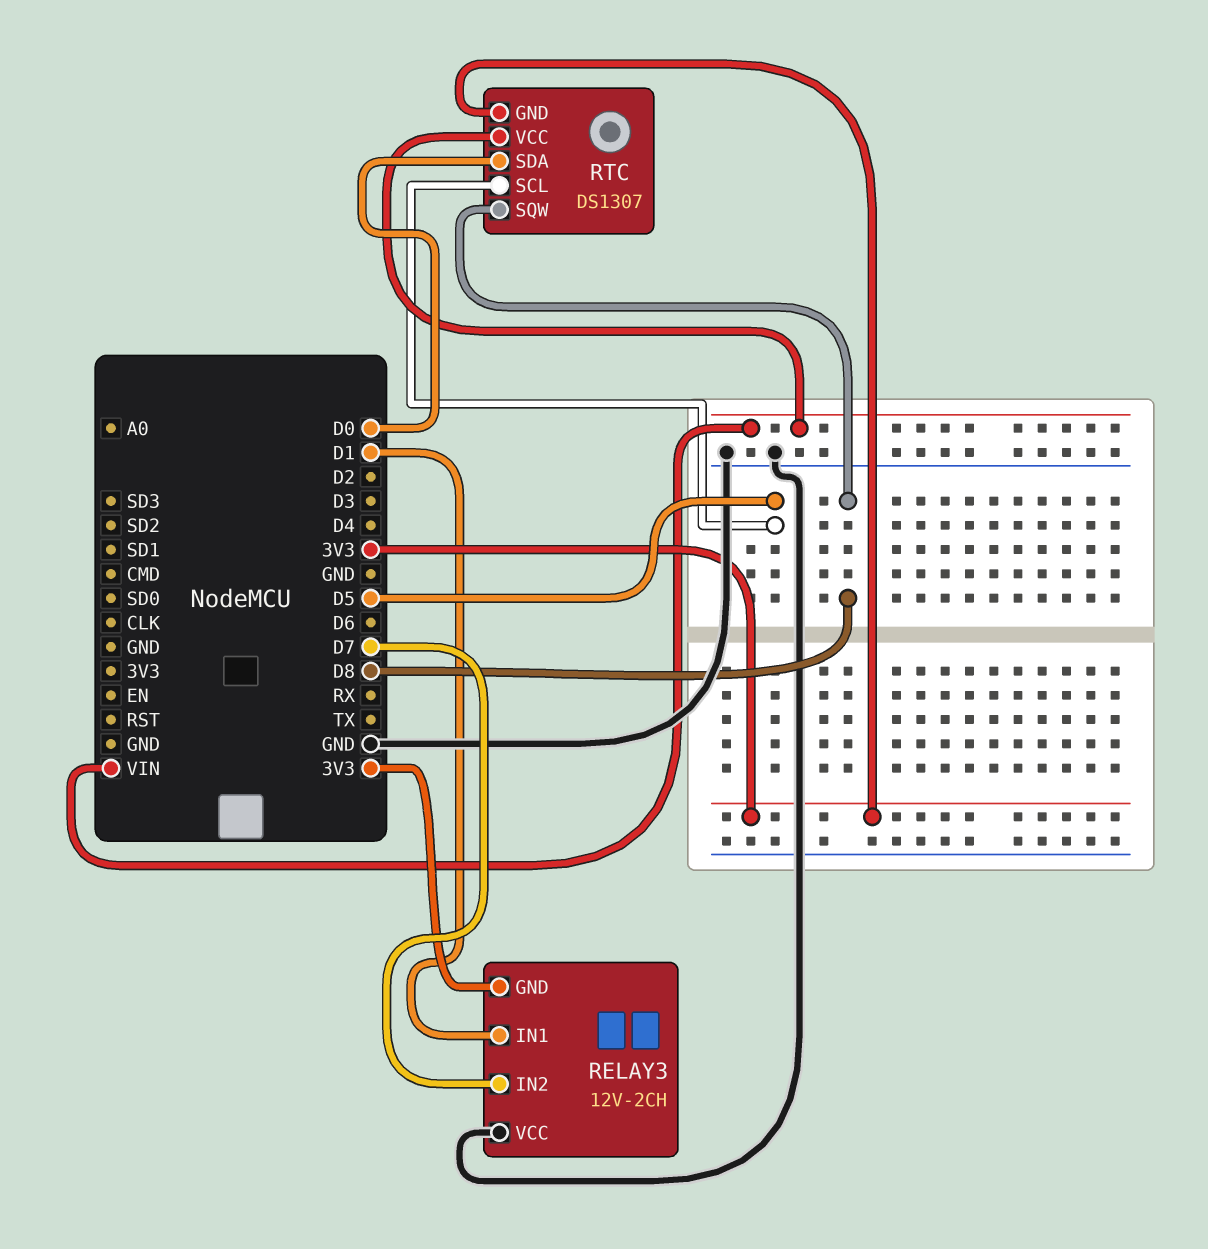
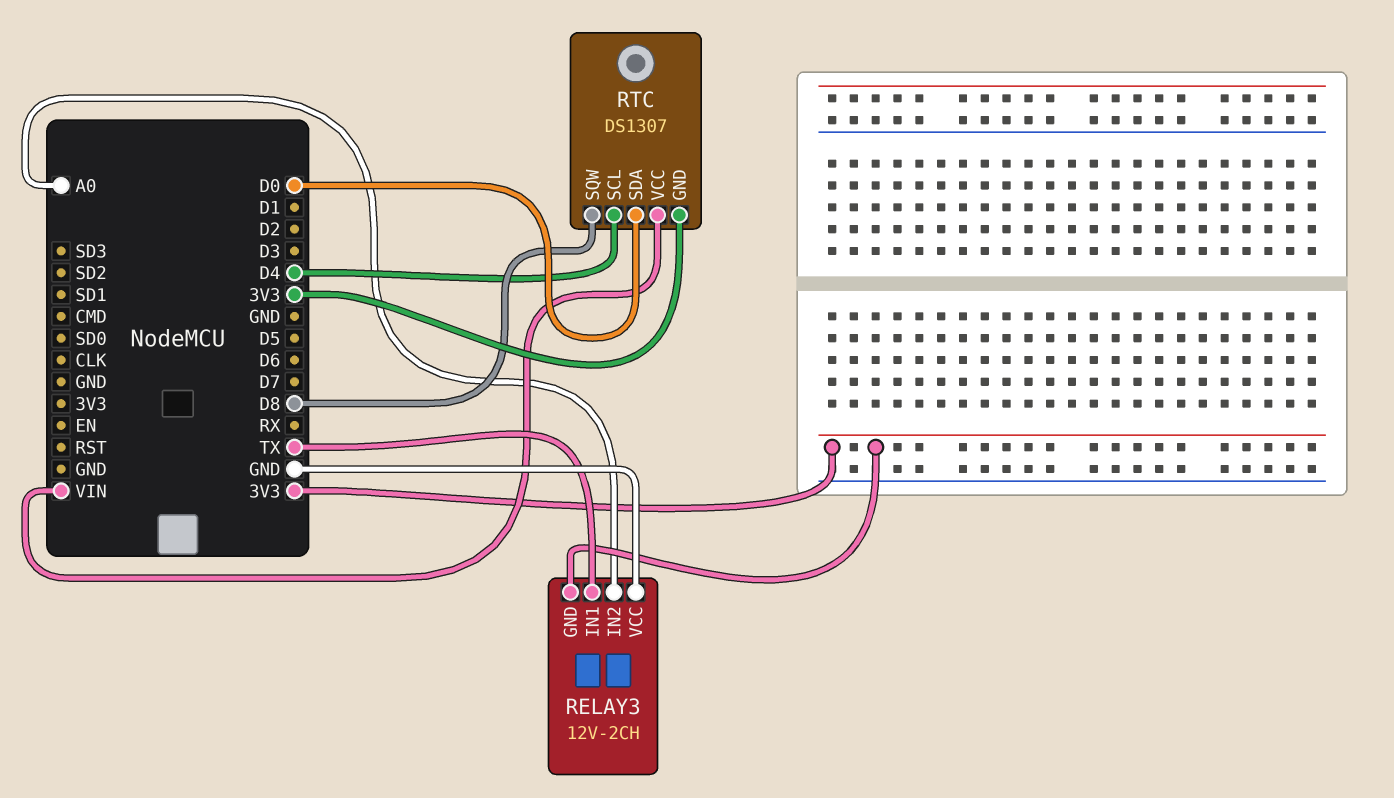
RELAY3 pin IN1: D1 -> TX
RELAY3 pin IN2: D7 -> A0
RTC pin SCL: D5 -> D4

